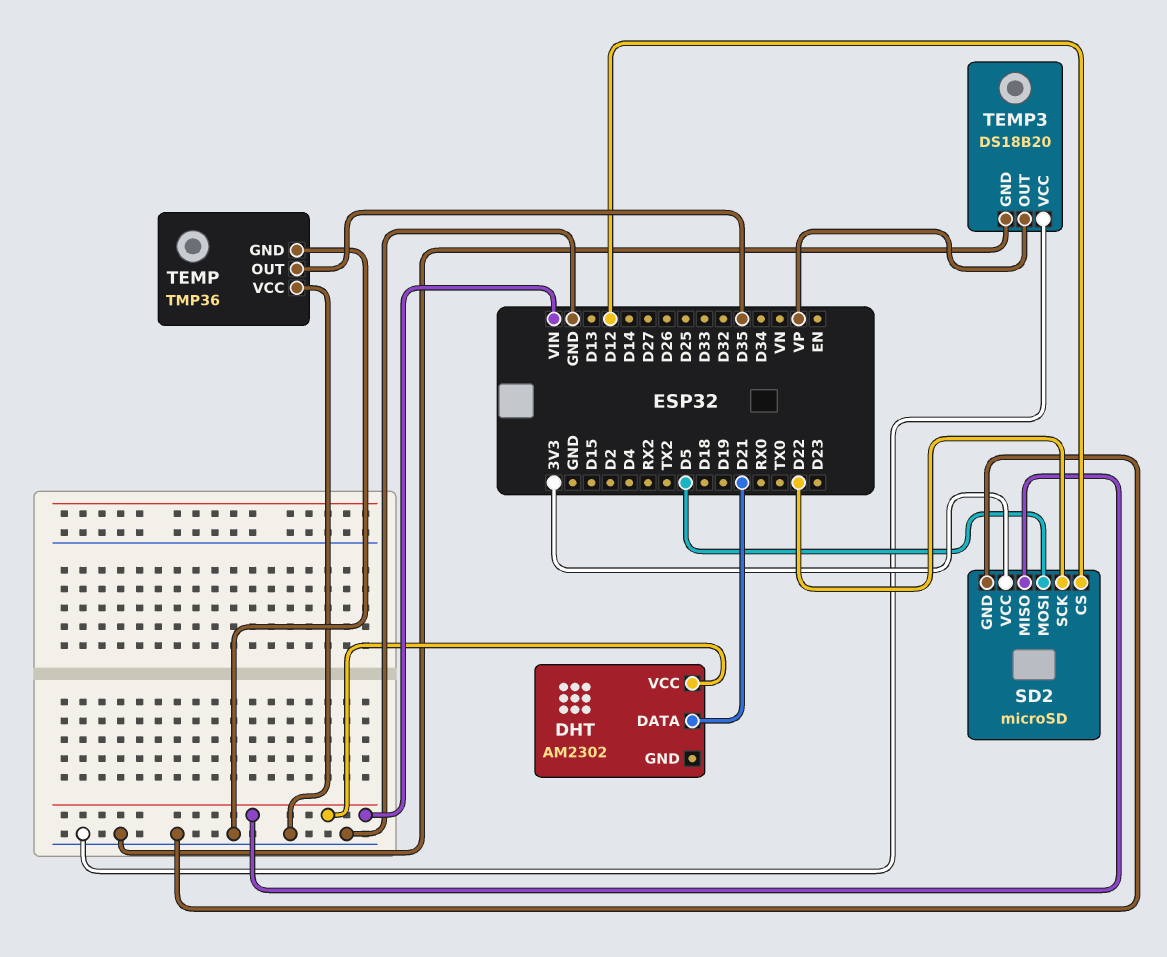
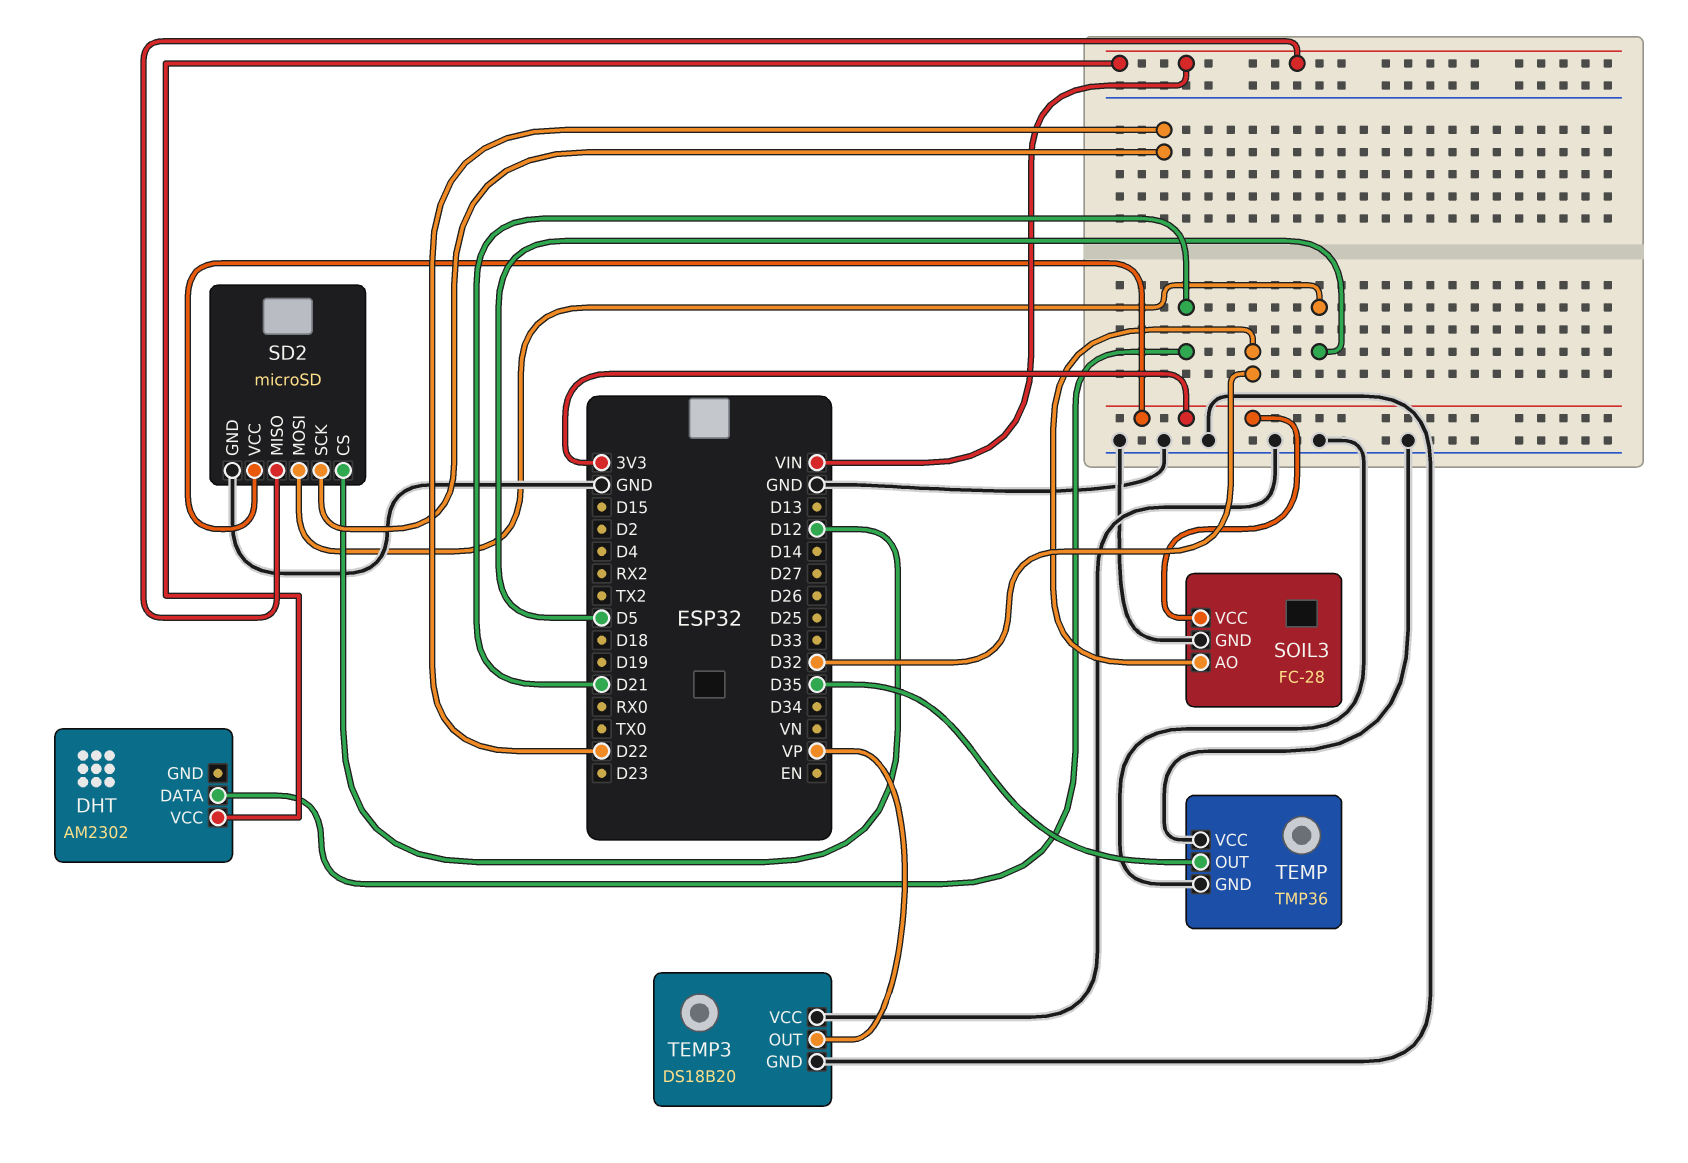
SOIL3: none -> FC-28
SOIL3 pin AO: none -> D32
SOIL3 pin GND: none -> GND
SOIL3 pin VCC: none -> 3V3

